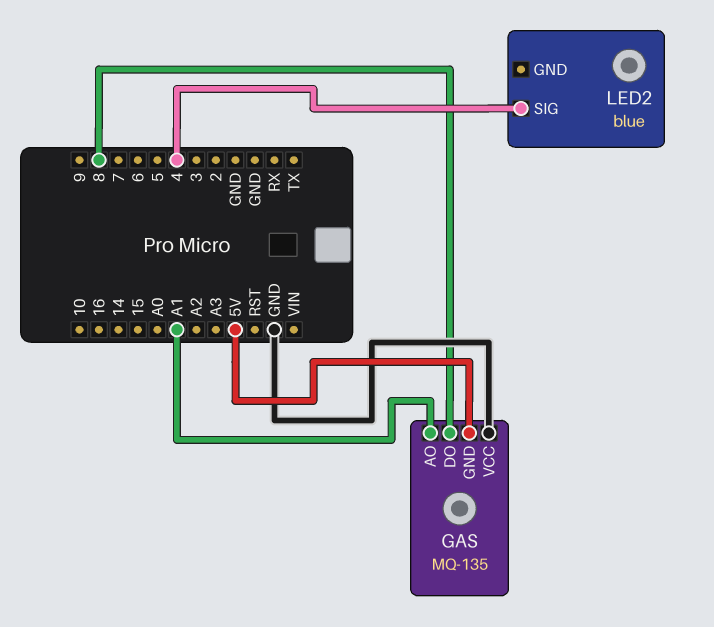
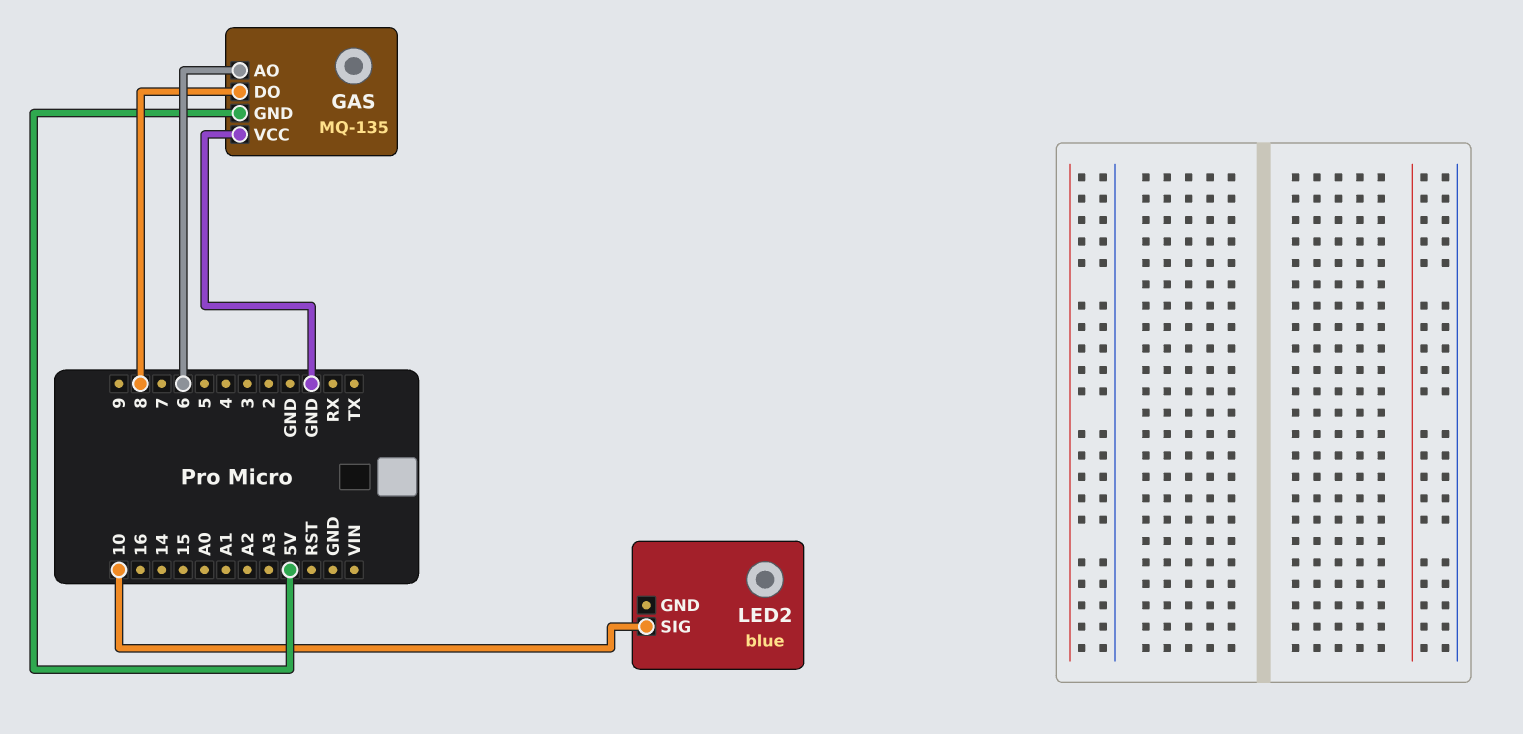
GAS pin AO: A1 -> 6
LED2 pin SIG: 4 -> 10

